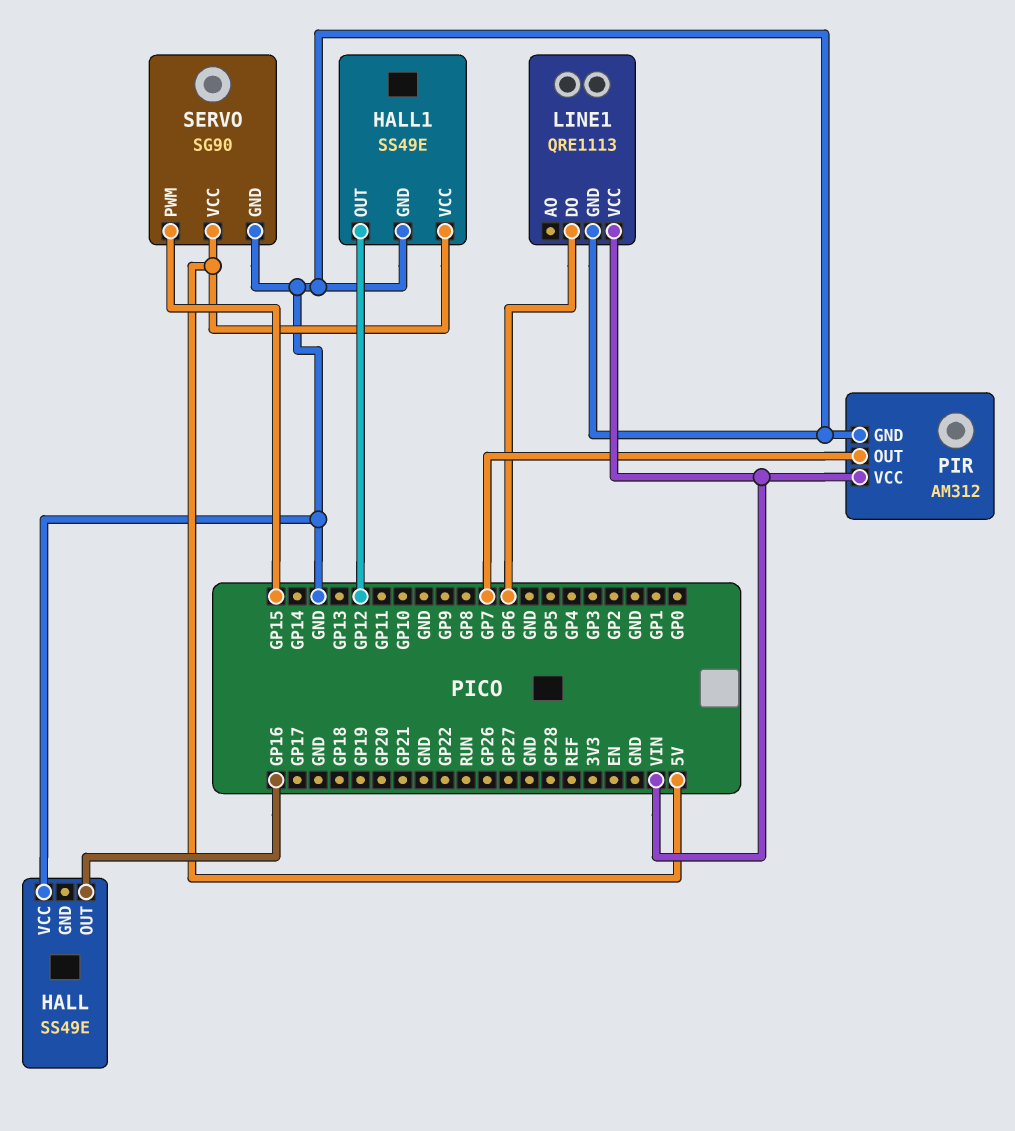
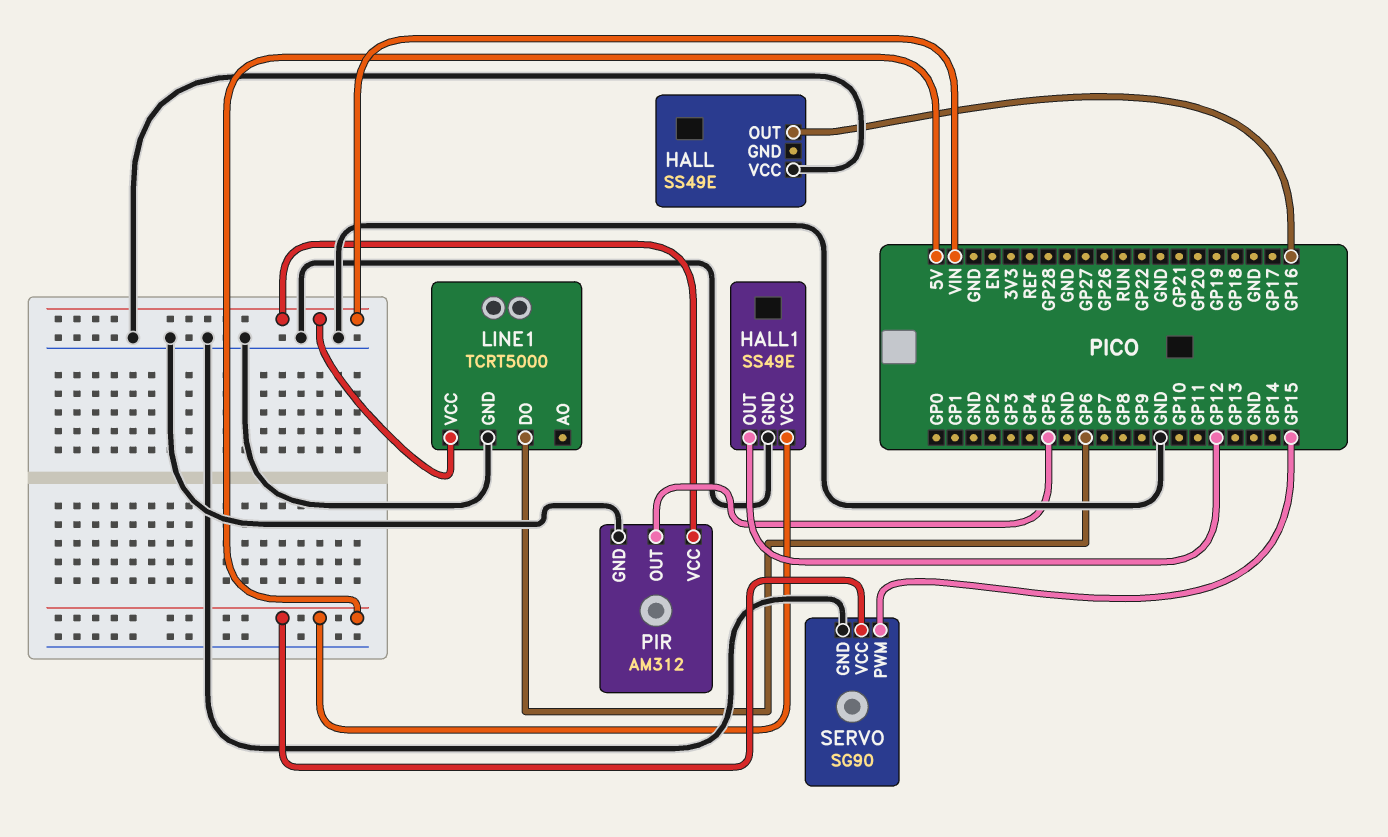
LINE1: QRE1113 -> TCRT5000
PIR pin OUT: GP7 -> GP5

